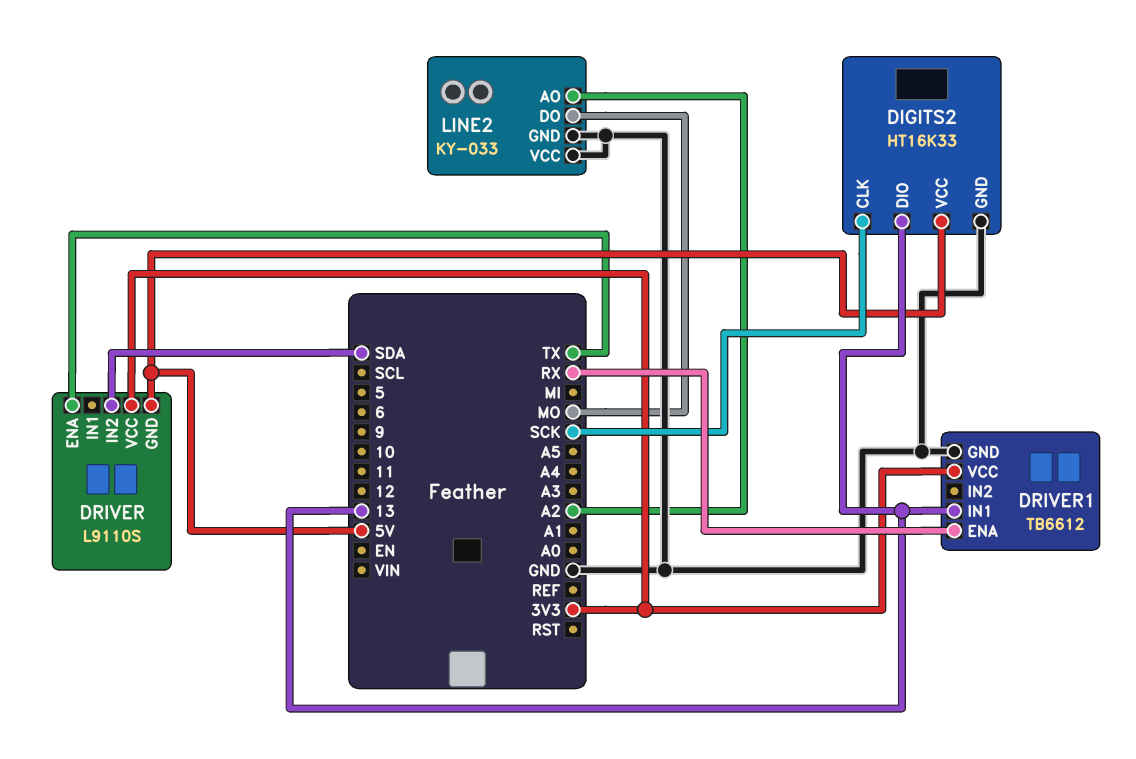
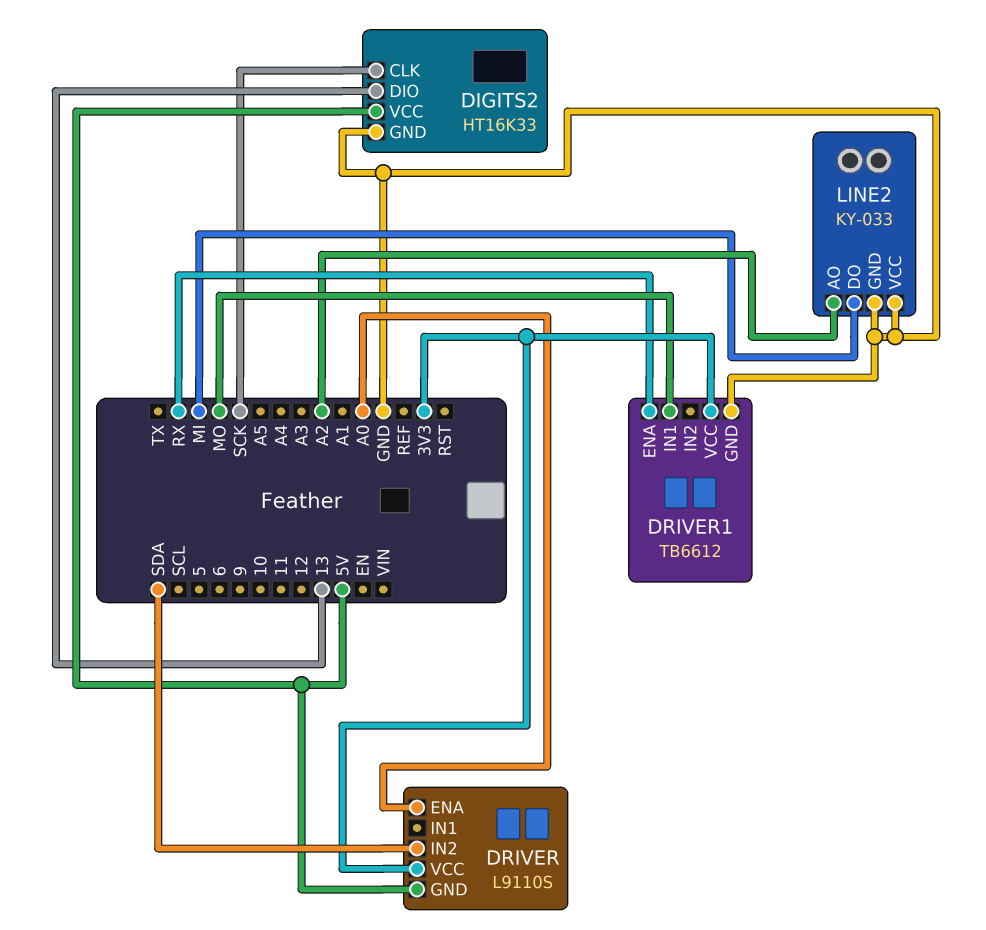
DRIVER pin ENA: TX -> A0
DRIVER1 pin IN1: 13 -> MO
LINE2 pin DO: MO -> MI

